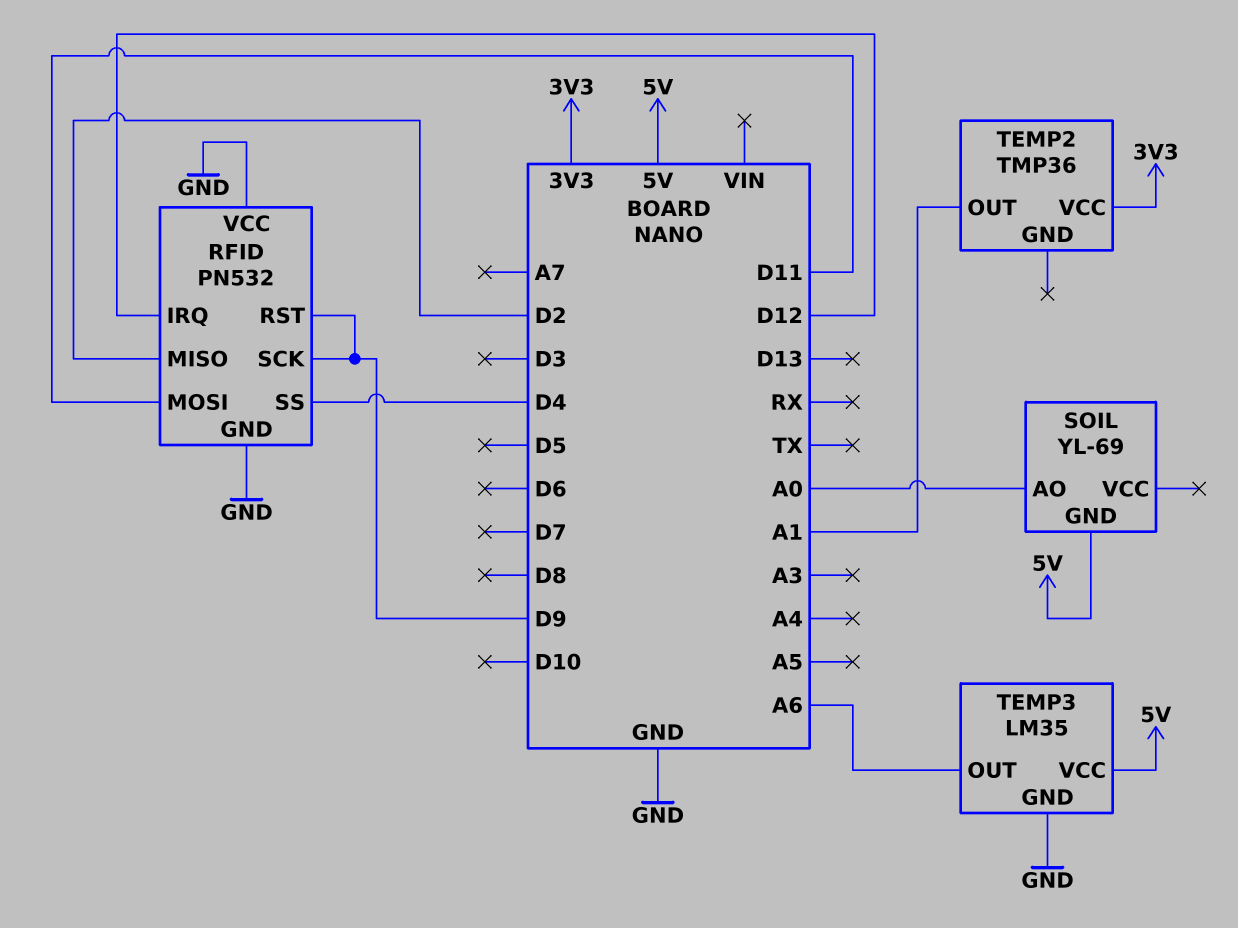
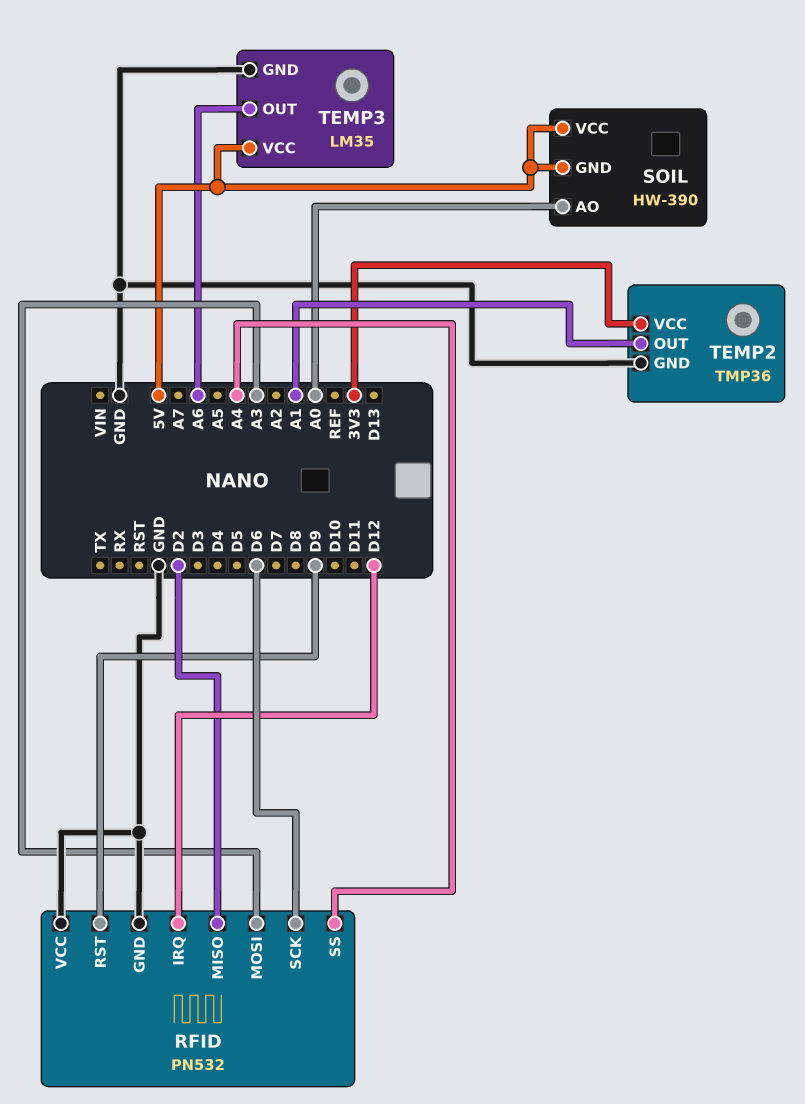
RFID pin MOSI: D11 -> A3
RFID pin SCK: D9 -> D6
RFID pin SS: D4 -> A4
SOIL: YL-69 -> HW-390
SOIL pin VCC: none -> 5V
TEMP2 pin GND: none -> GND

